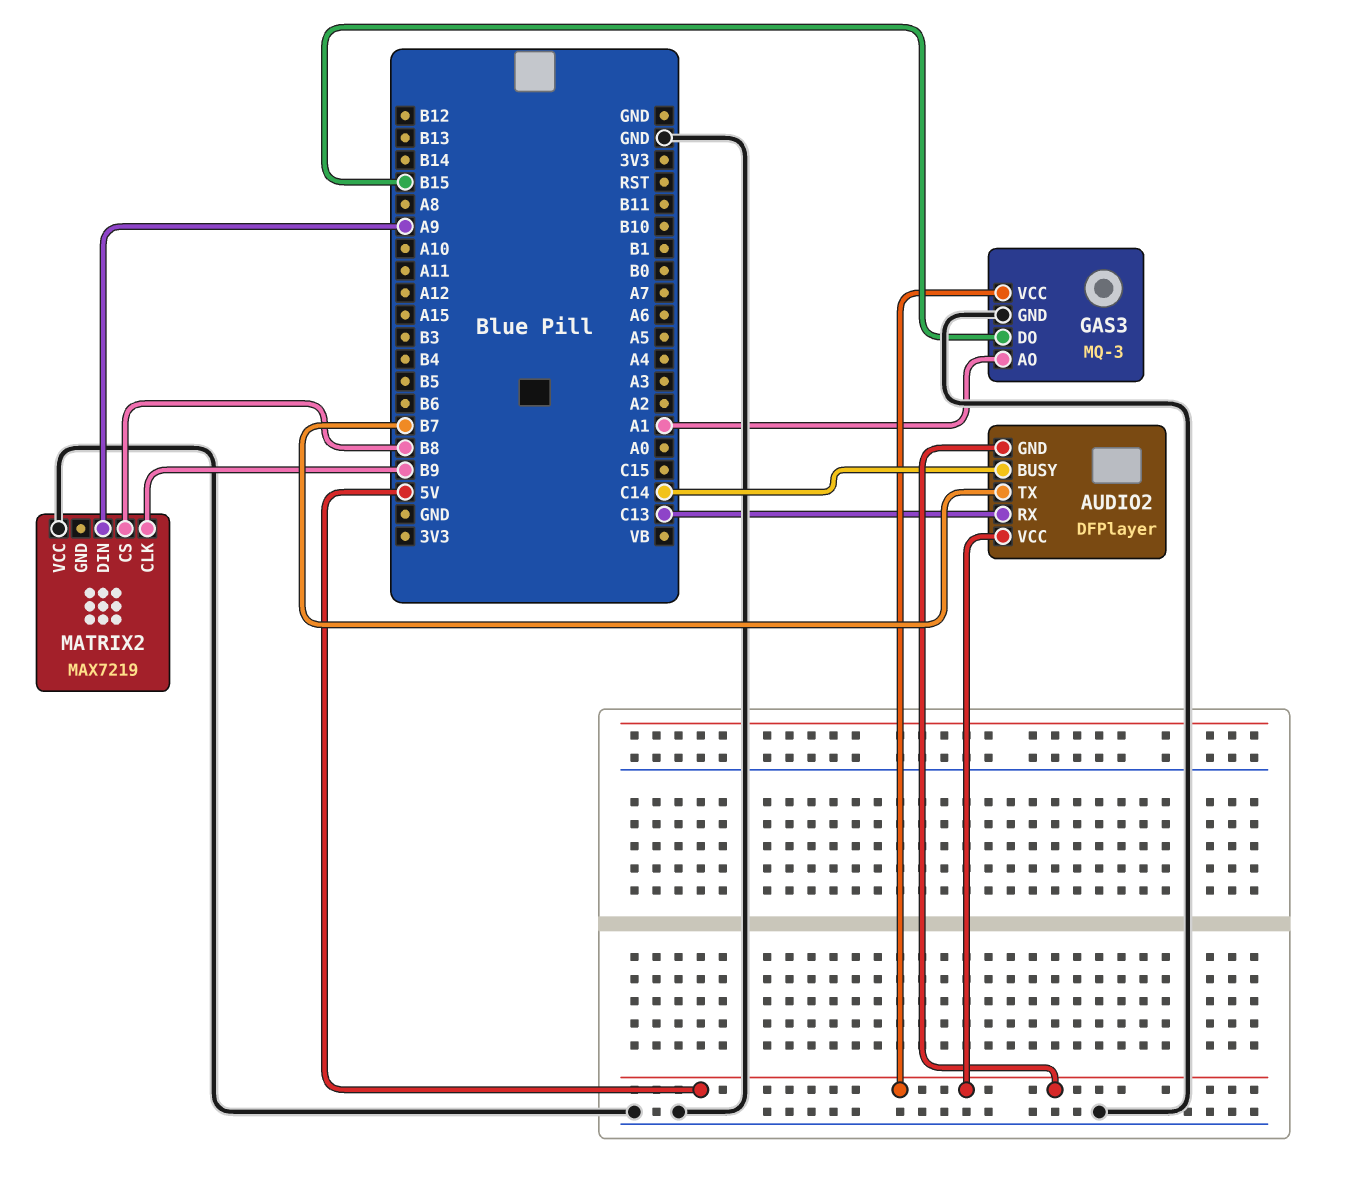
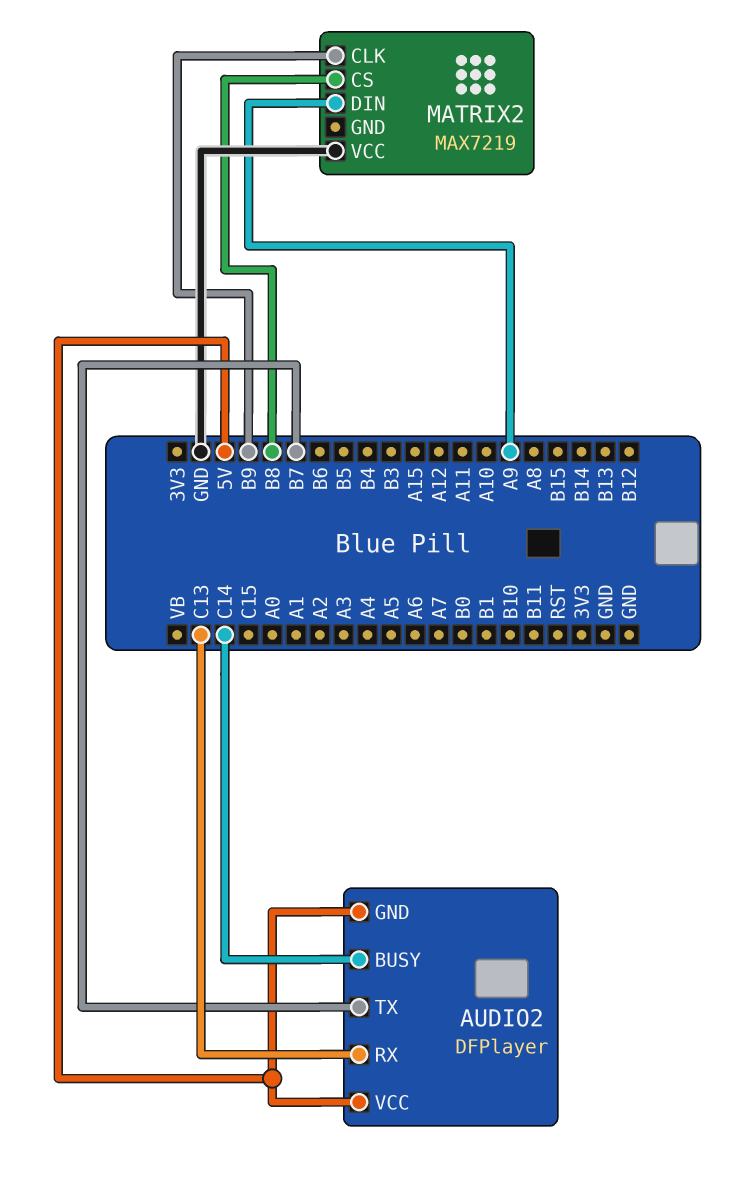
GAS3: MQ-3 -> none
GAS3 pin AO: A1 -> none
GAS3 pin DO: B15 -> none
GAS3 pin GND: GND -> none
GAS3 pin VCC: 5V -> none

